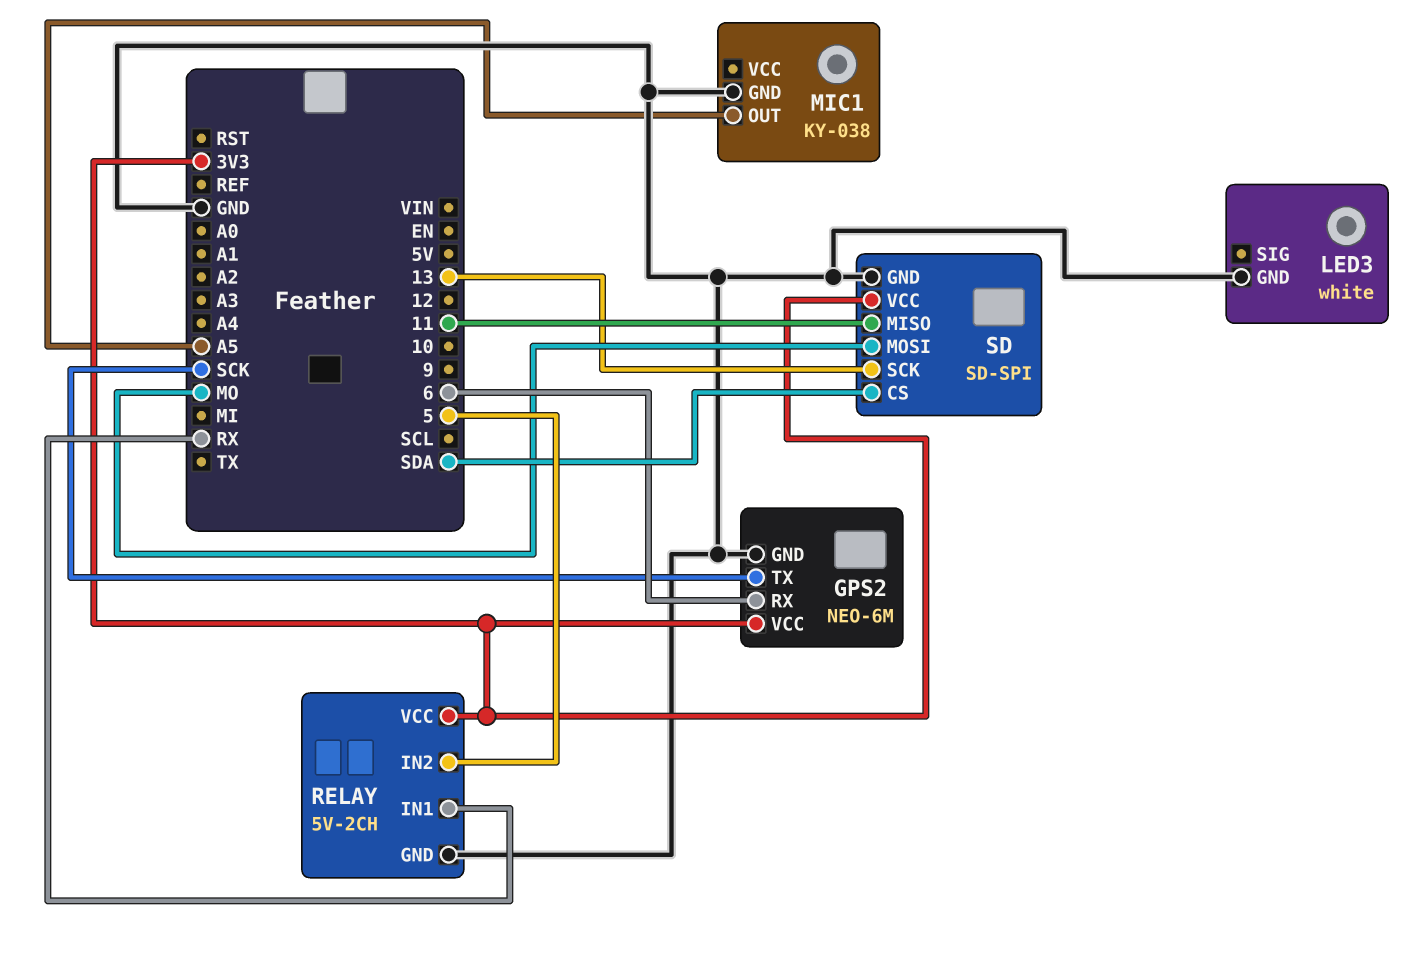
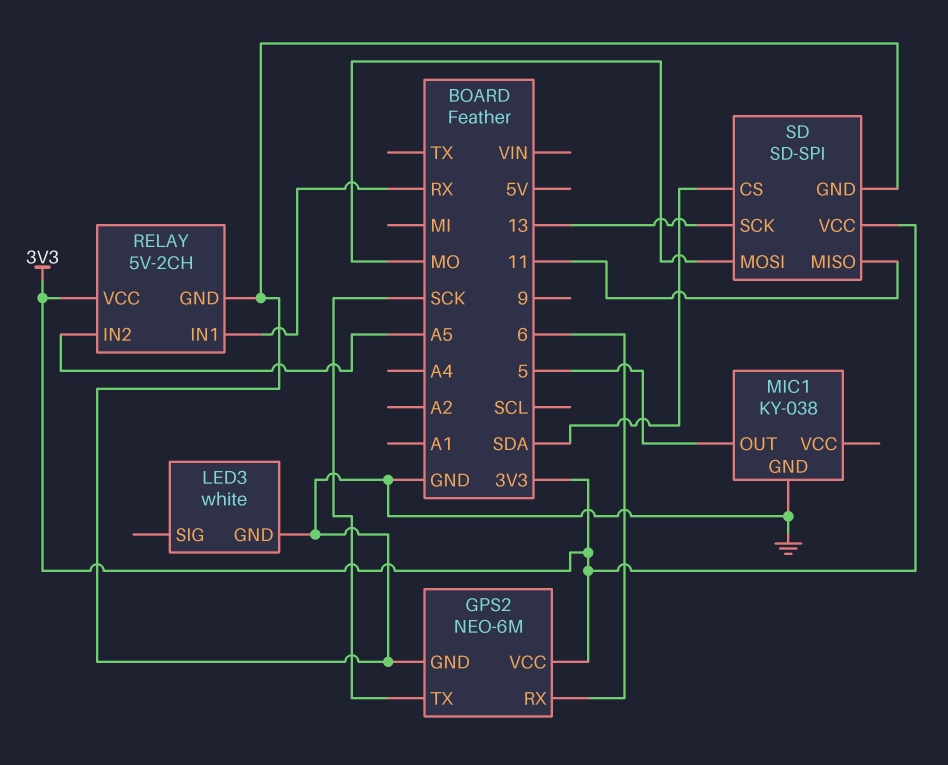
MIC1 pin OUT: A5 -> 5
RELAY pin IN2: 5 -> A5

